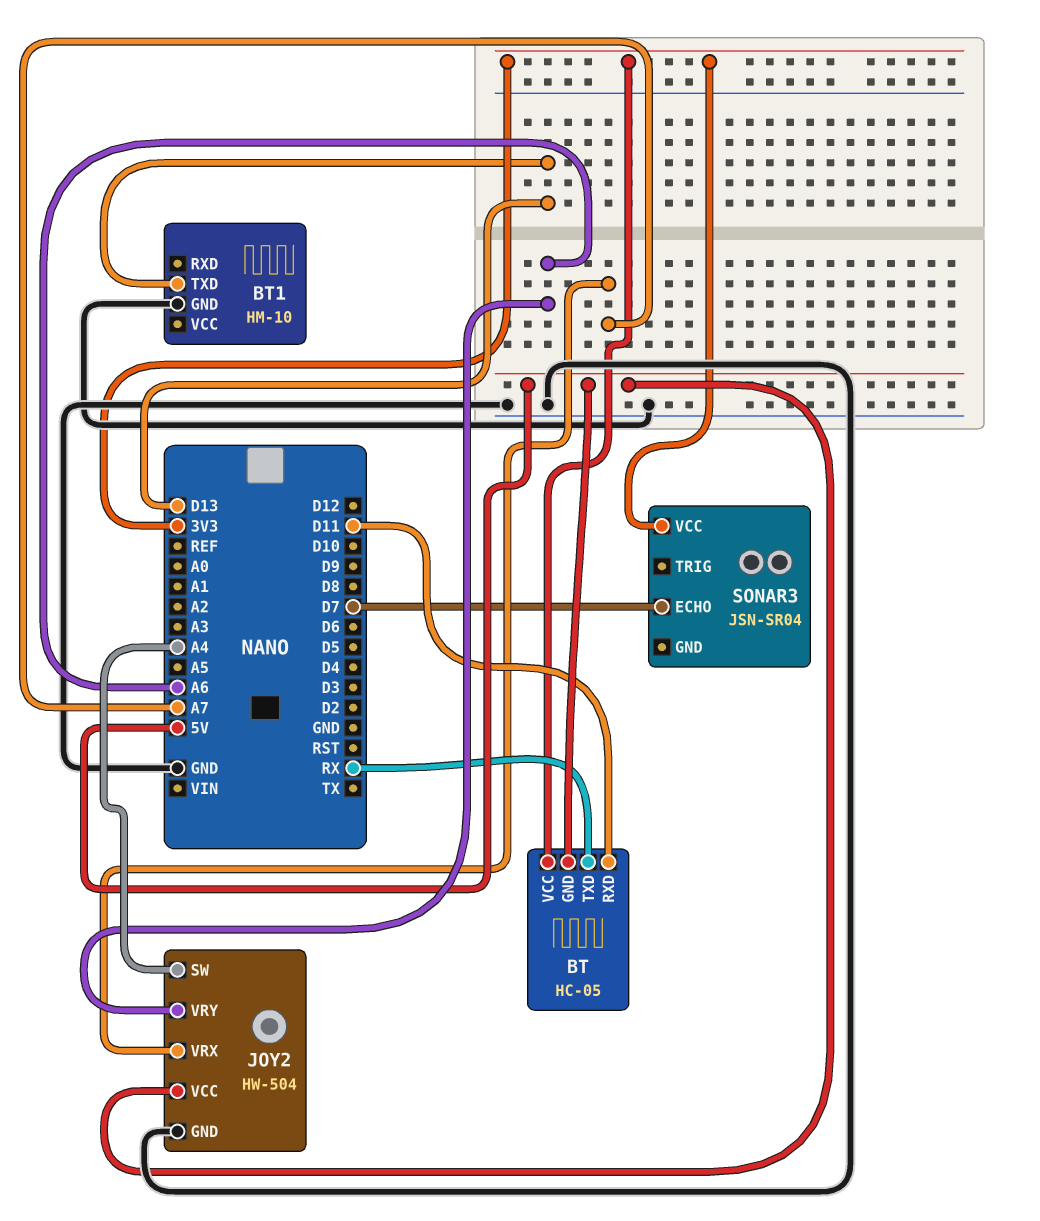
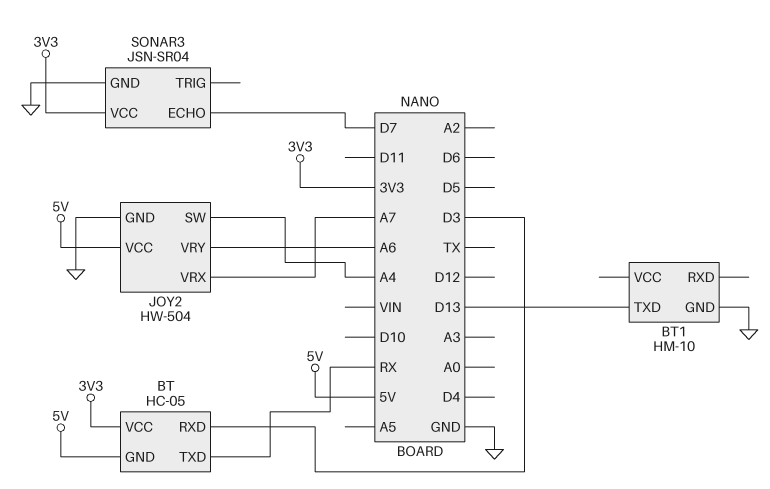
BT pin RXD: D11 -> D3
SONAR3 pin GND: none -> GND

